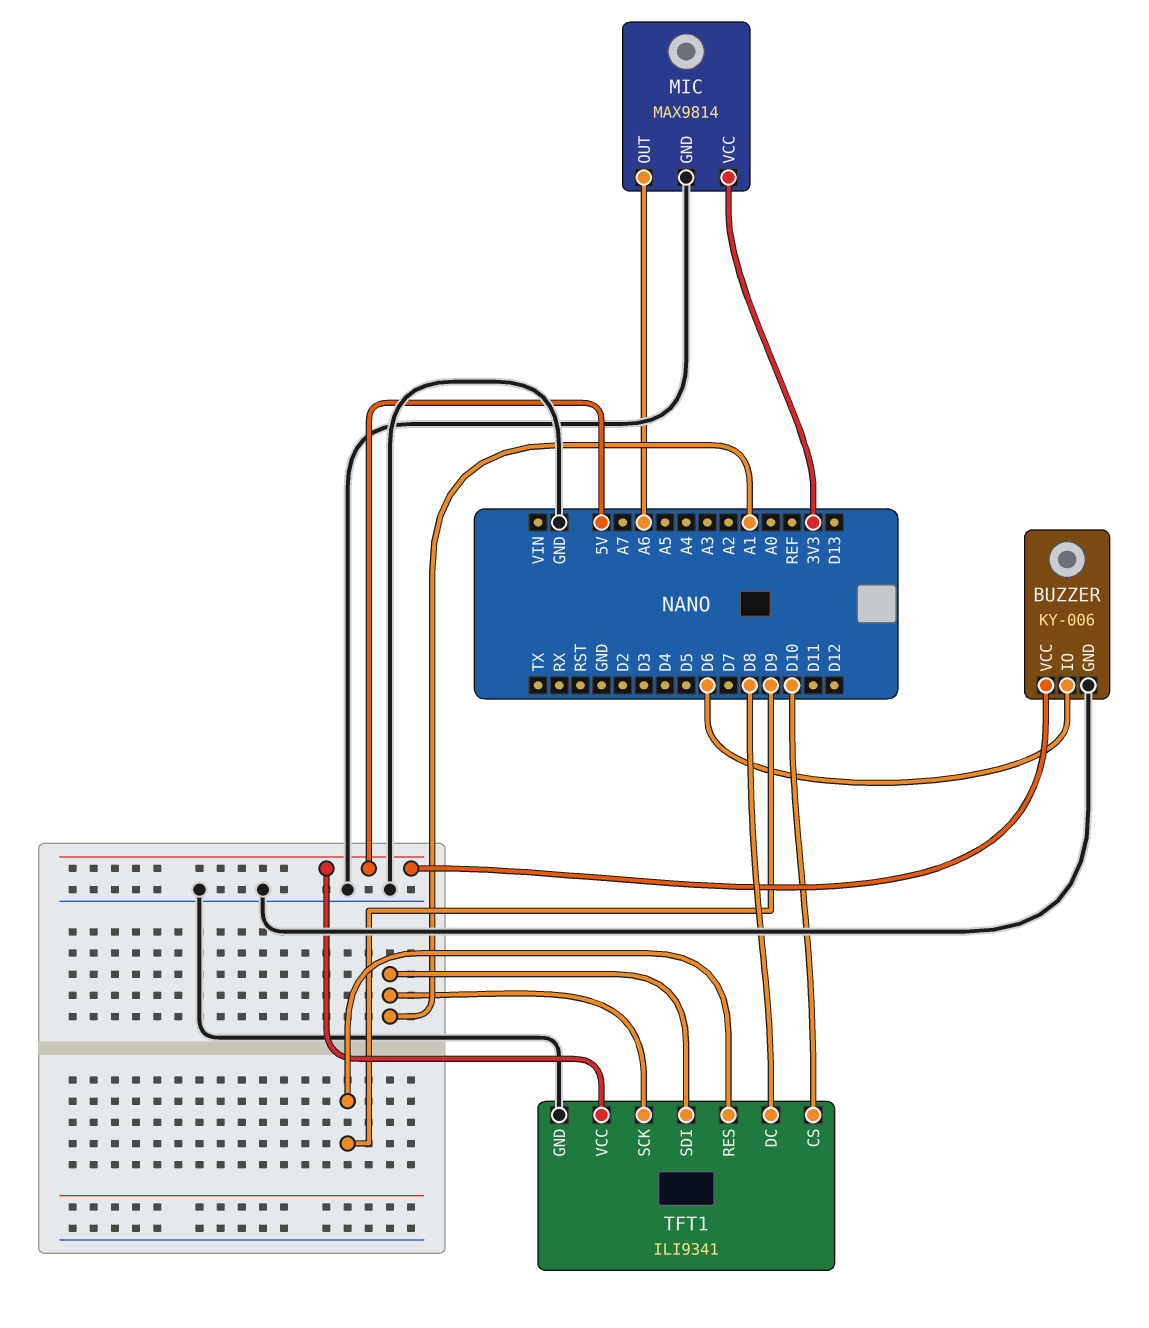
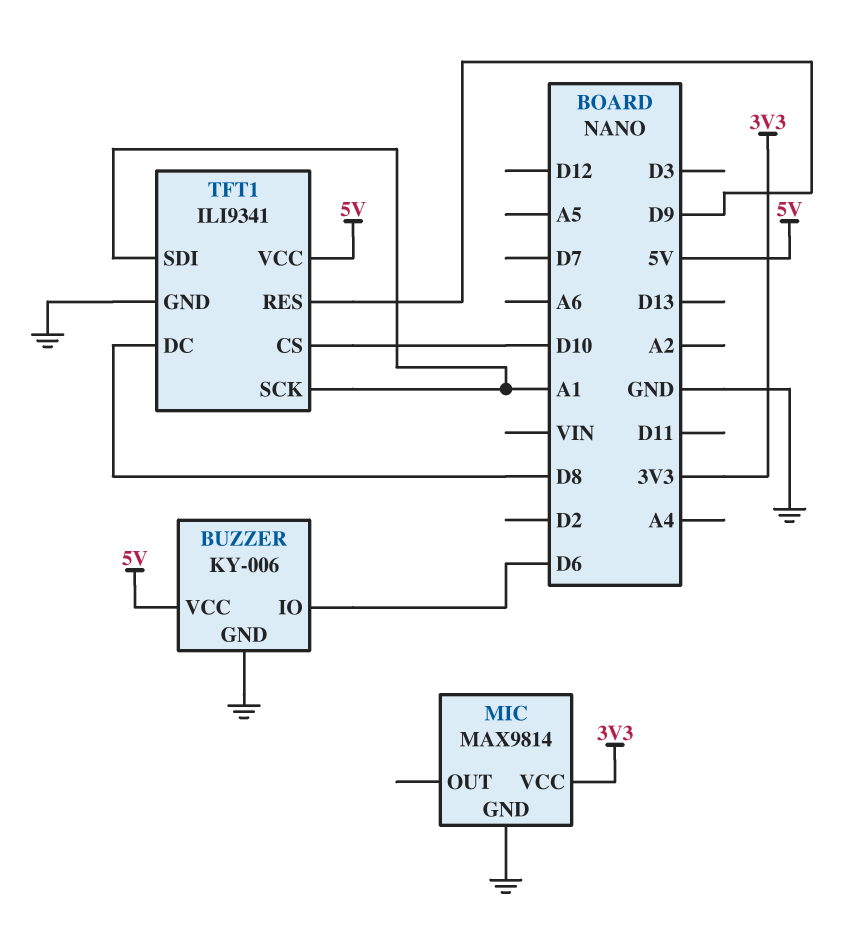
MIC pin OUT: A6 -> none

